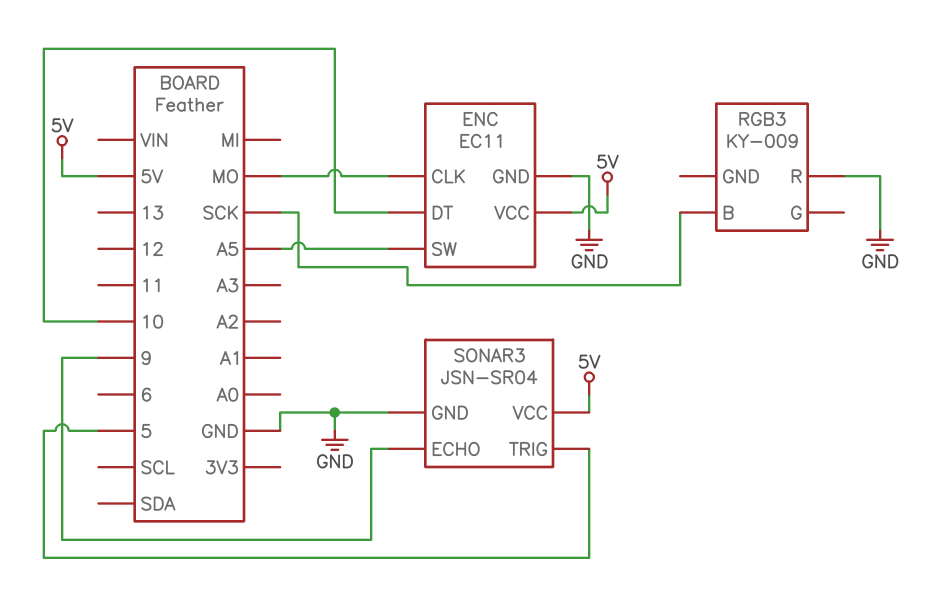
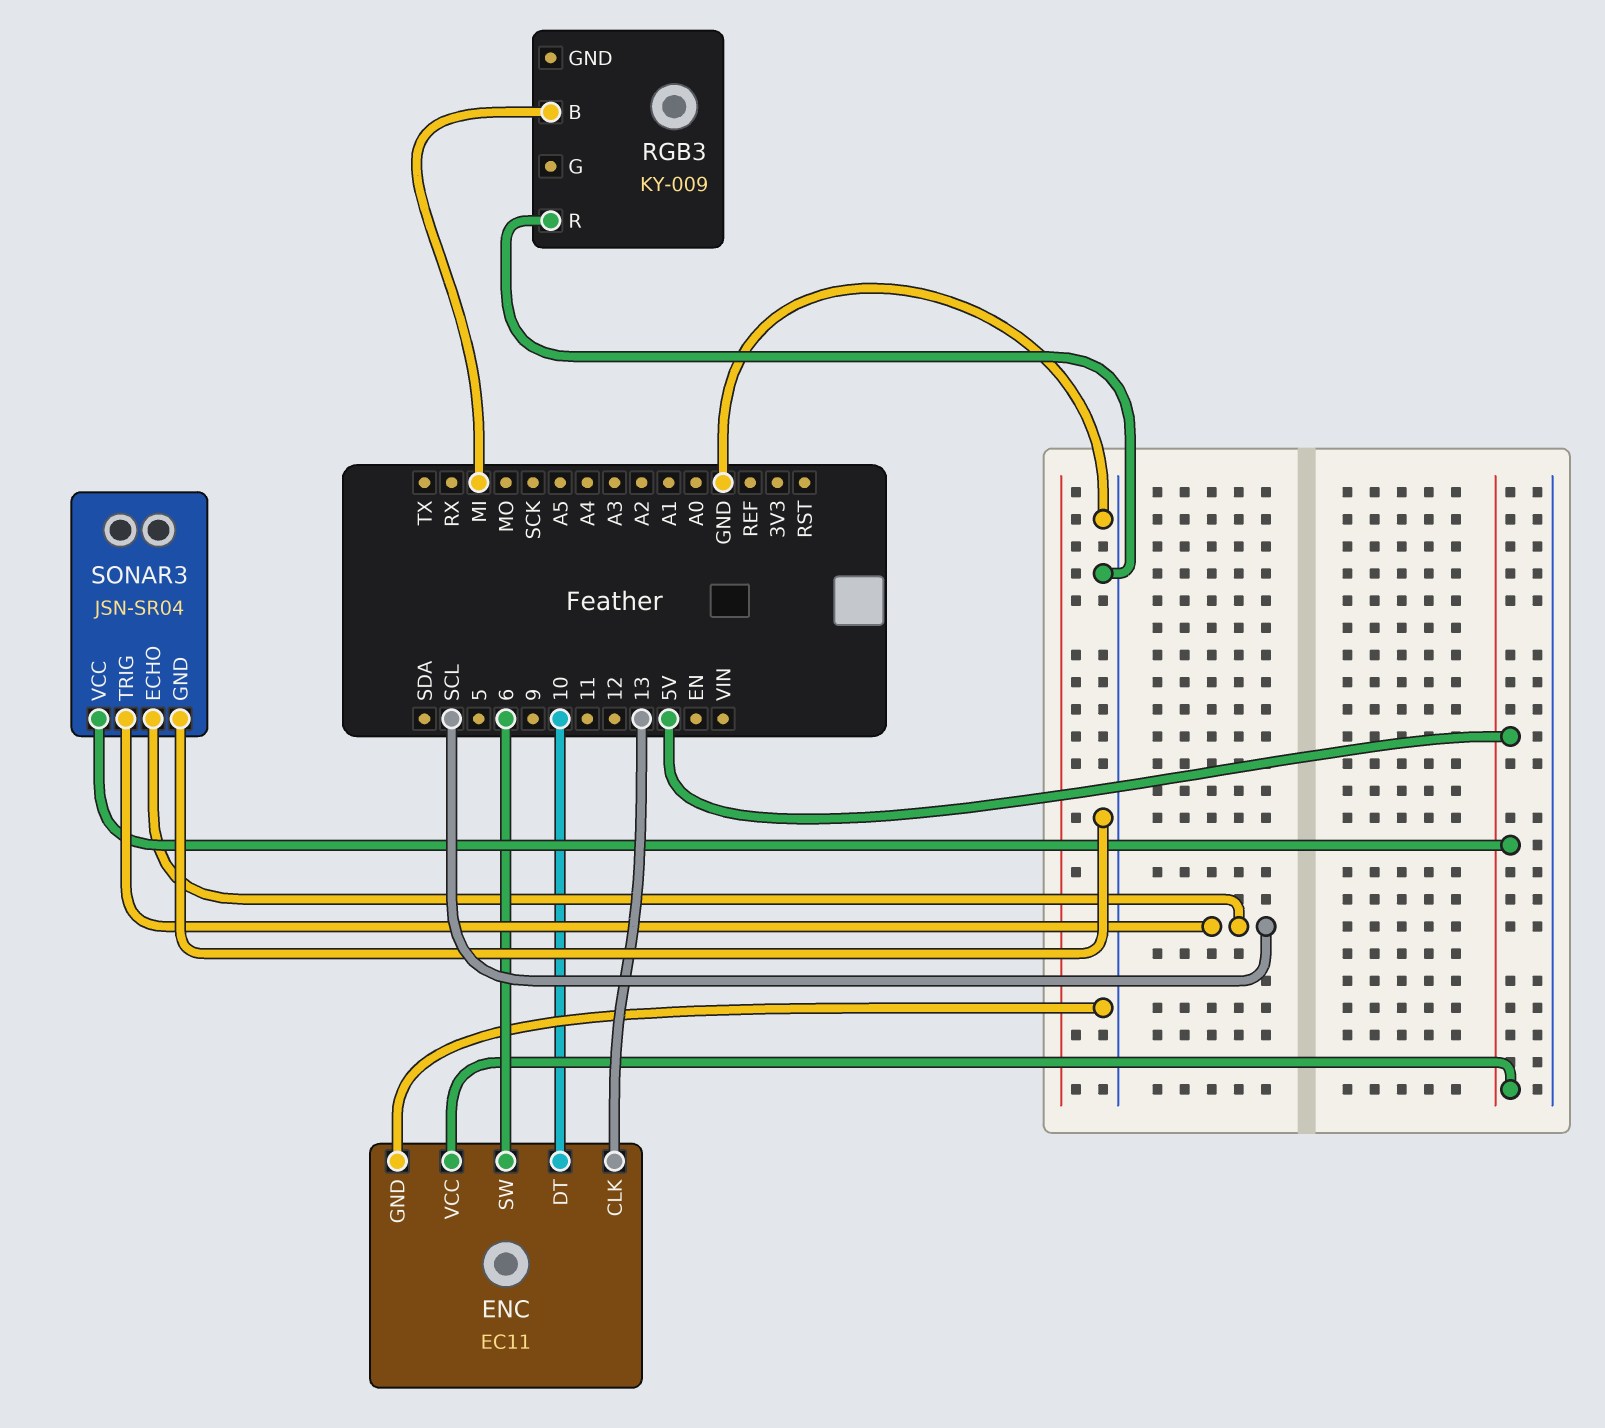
ENC pin CLK: MO -> 13
ENC pin SW: A5 -> 6
RGB3 pin B: SCK -> MI
SONAR3 pin ECHO: 9 -> SCL
SONAR3 pin TRIG: 5 -> SCL

